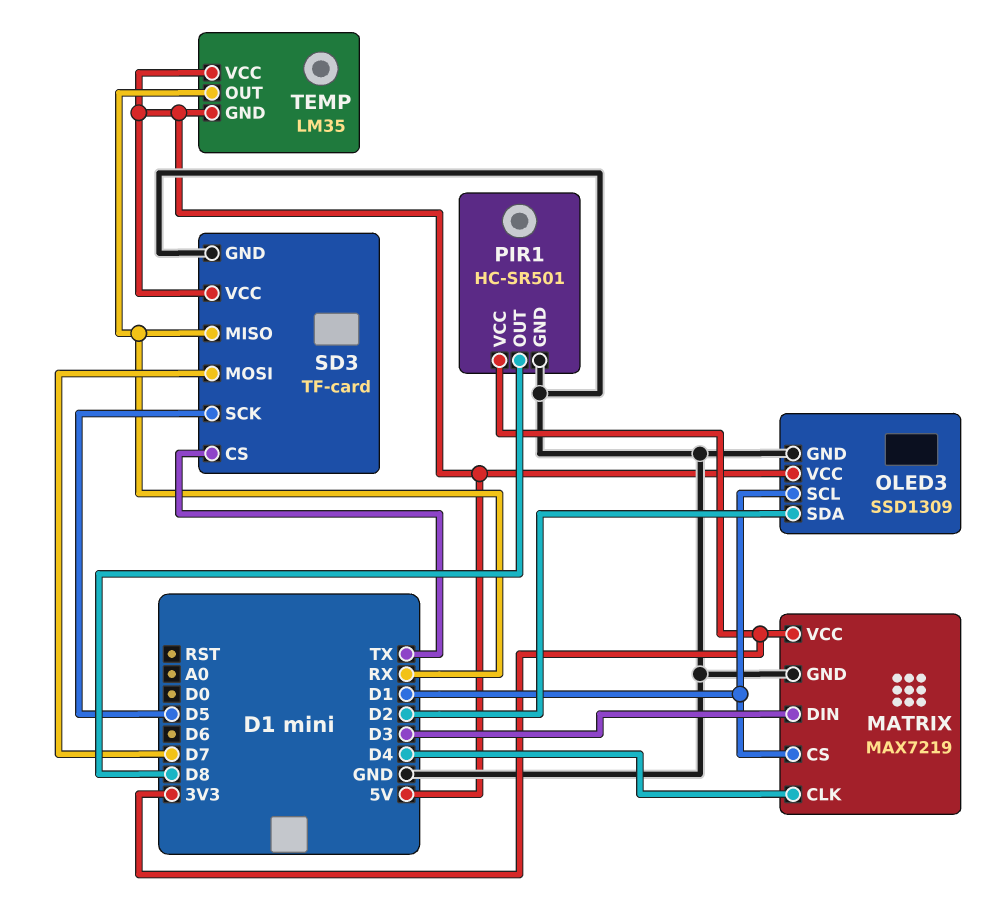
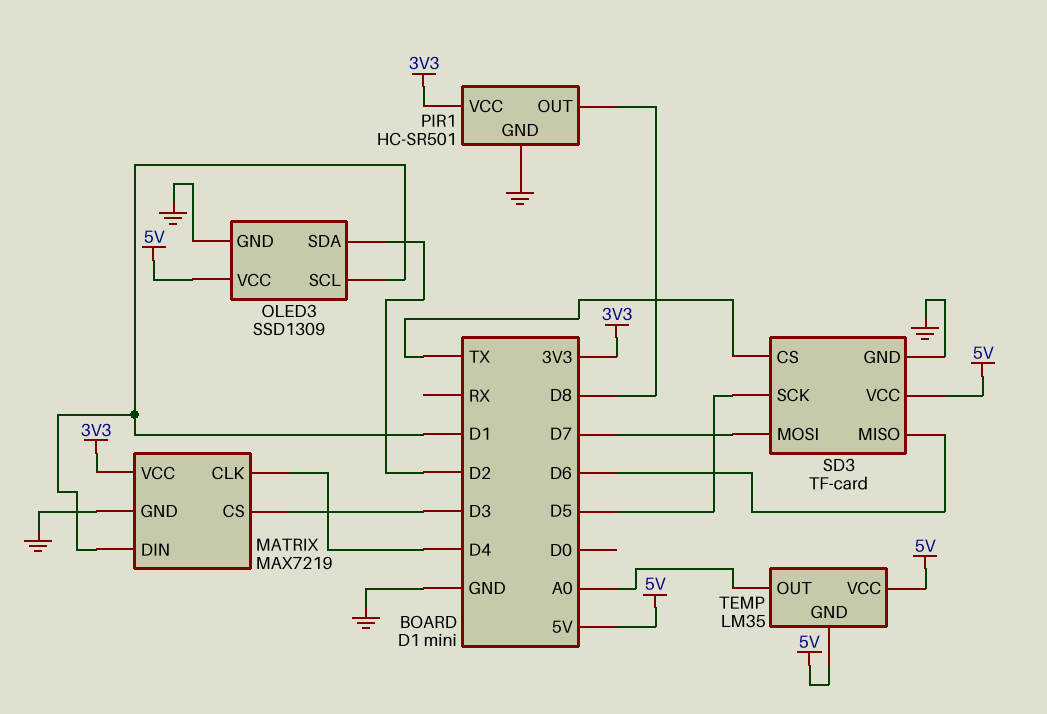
MATRIX pin CS: D1 -> D3
MATRIX pin DIN: D3 -> D1
SD3 pin MISO: RX -> D6
TEMP pin OUT: RX -> A0

